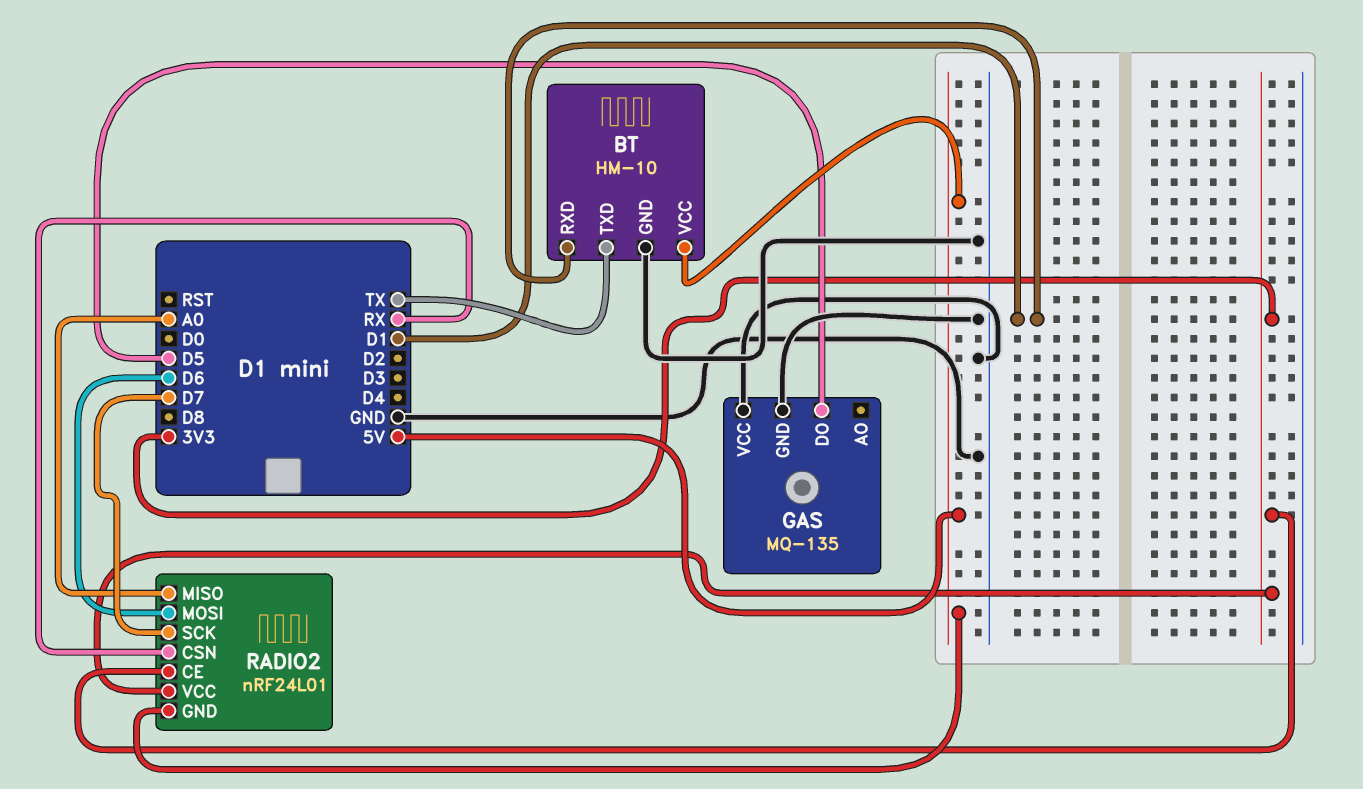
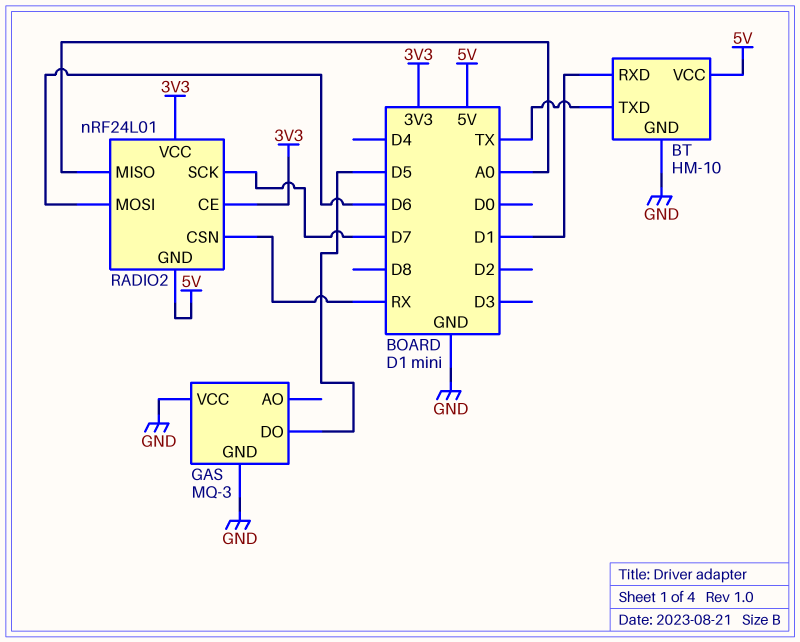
GAS: MQ-135 -> MQ-3

